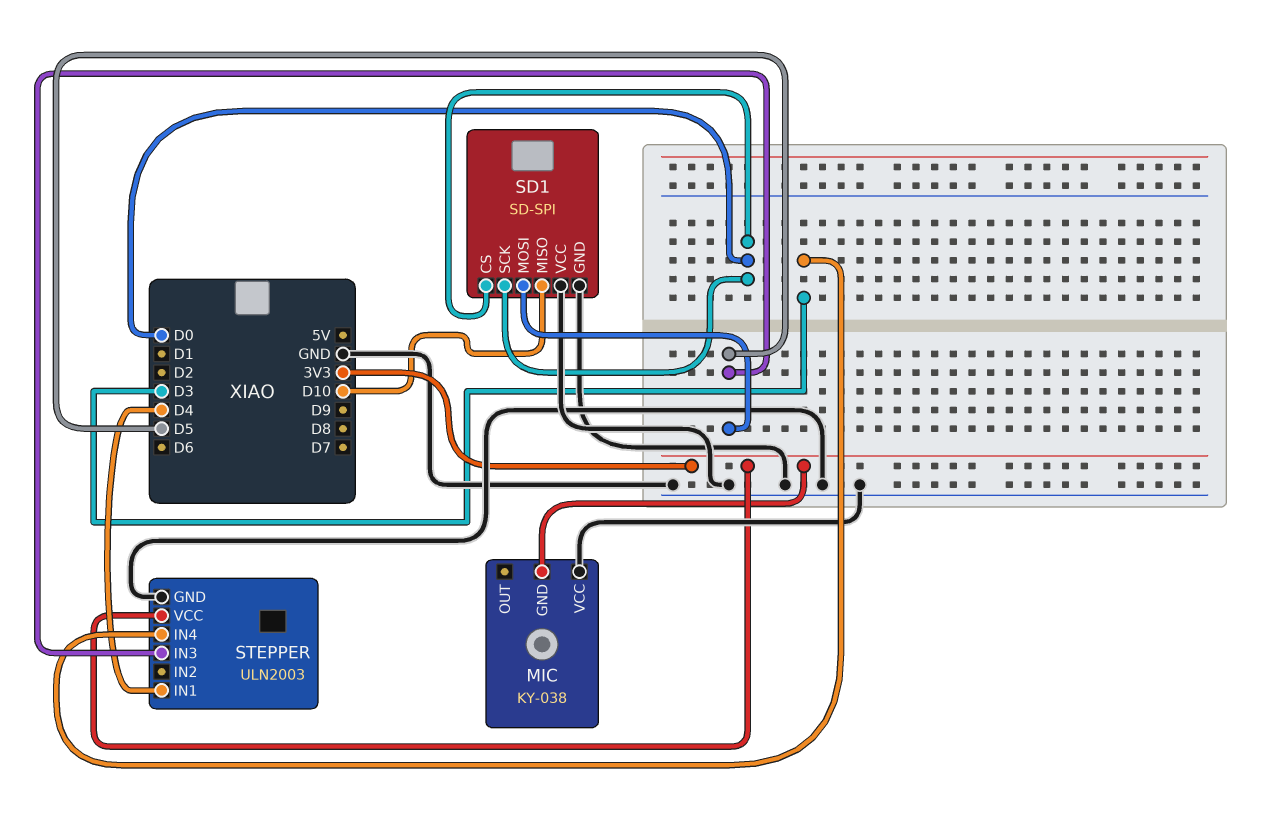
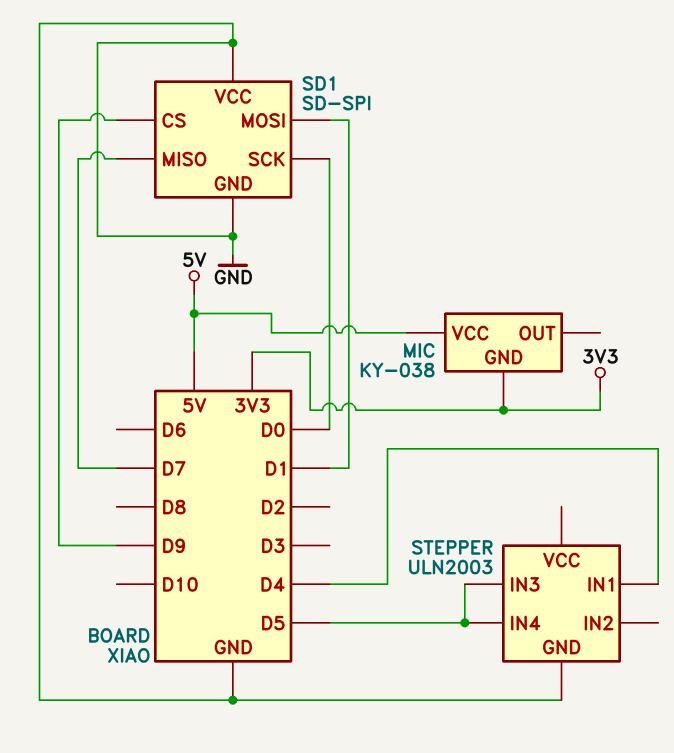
MIC pin VCC: GND -> 5V
SD1 pin CS: D0 -> D9
SD1 pin MISO: D10 -> D7
SD1 pin MOSI: D5 -> D1
STEPPER pin IN4: D3 -> D5
STEPPER pin VCC: 3V3 -> none

